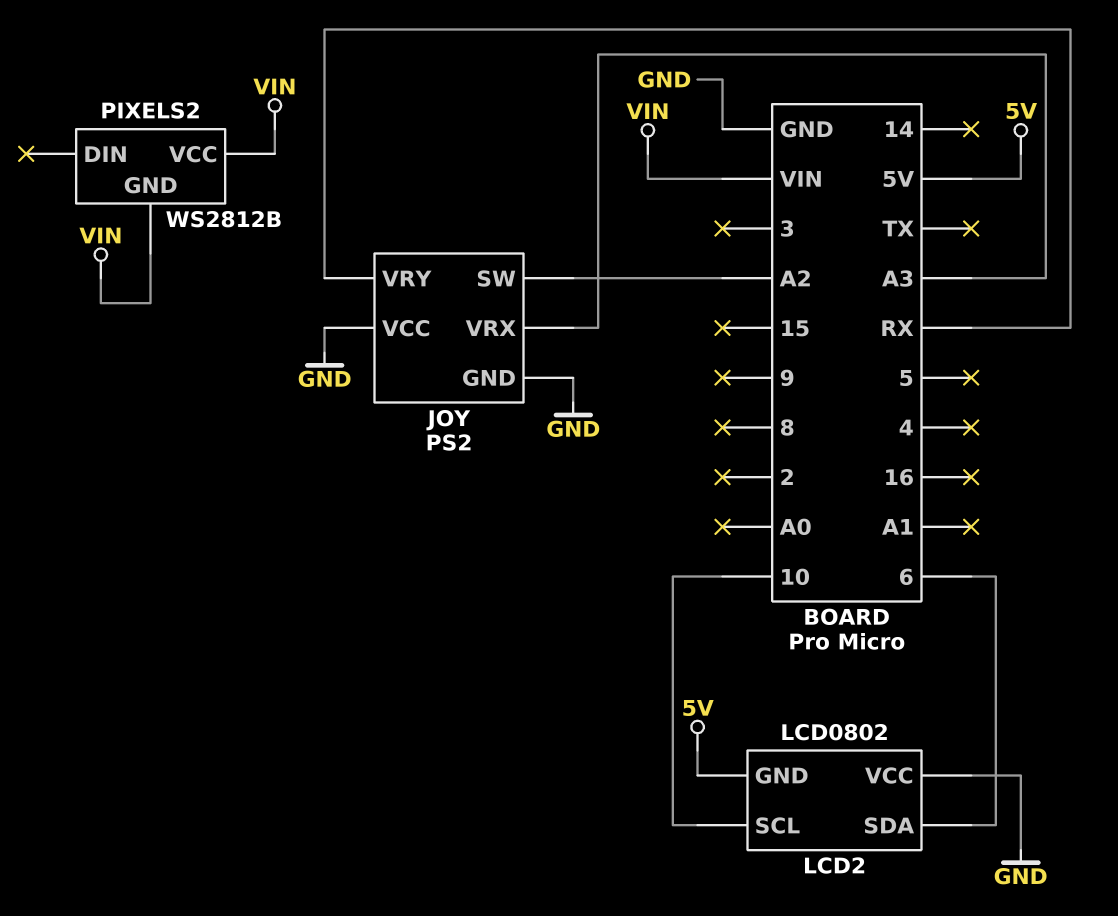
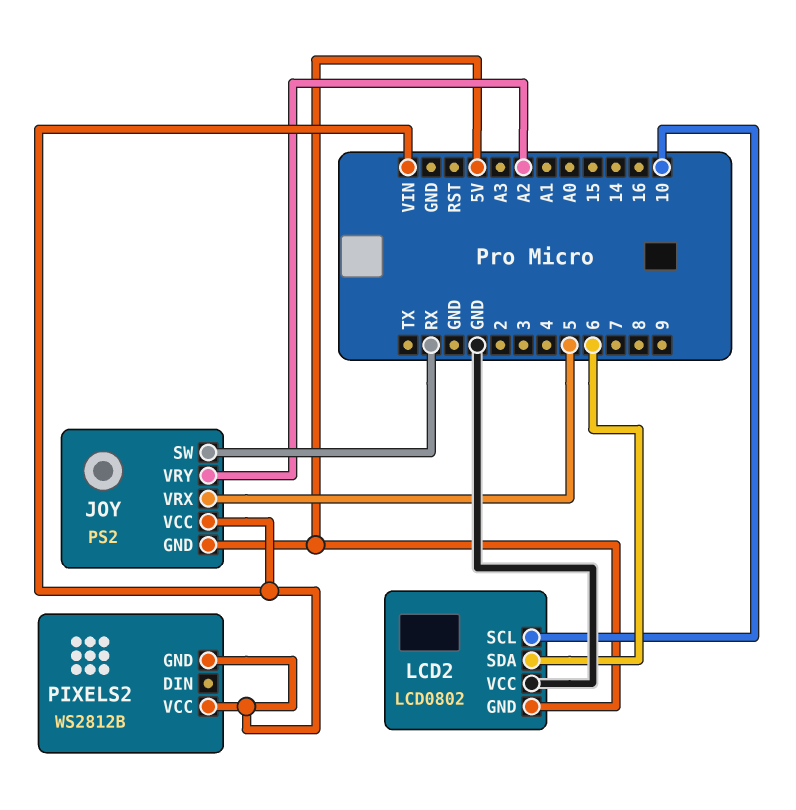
JOY pin GND: GND -> 5V
JOY pin SW: A2 -> RX
JOY pin VCC: GND -> VIN
JOY pin VRX: A3 -> 5
JOY pin VRY: RX -> A2

